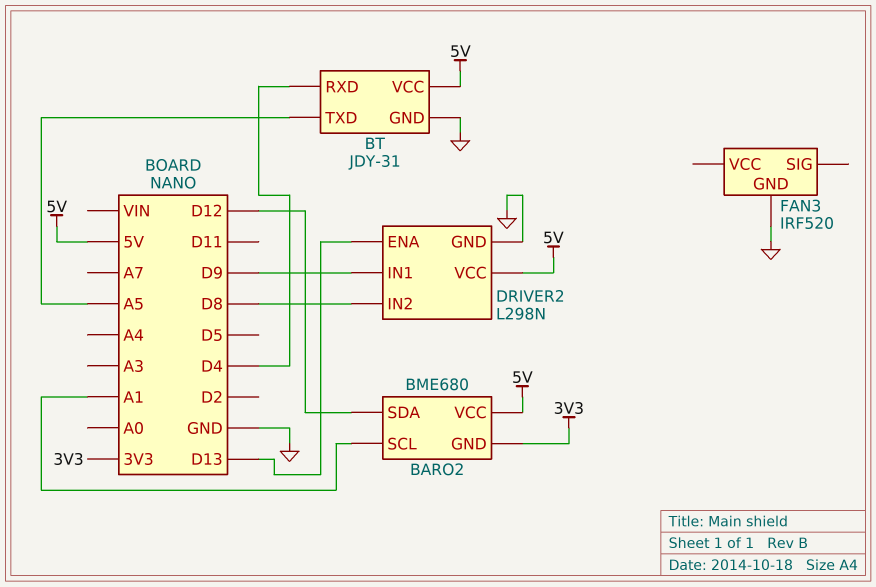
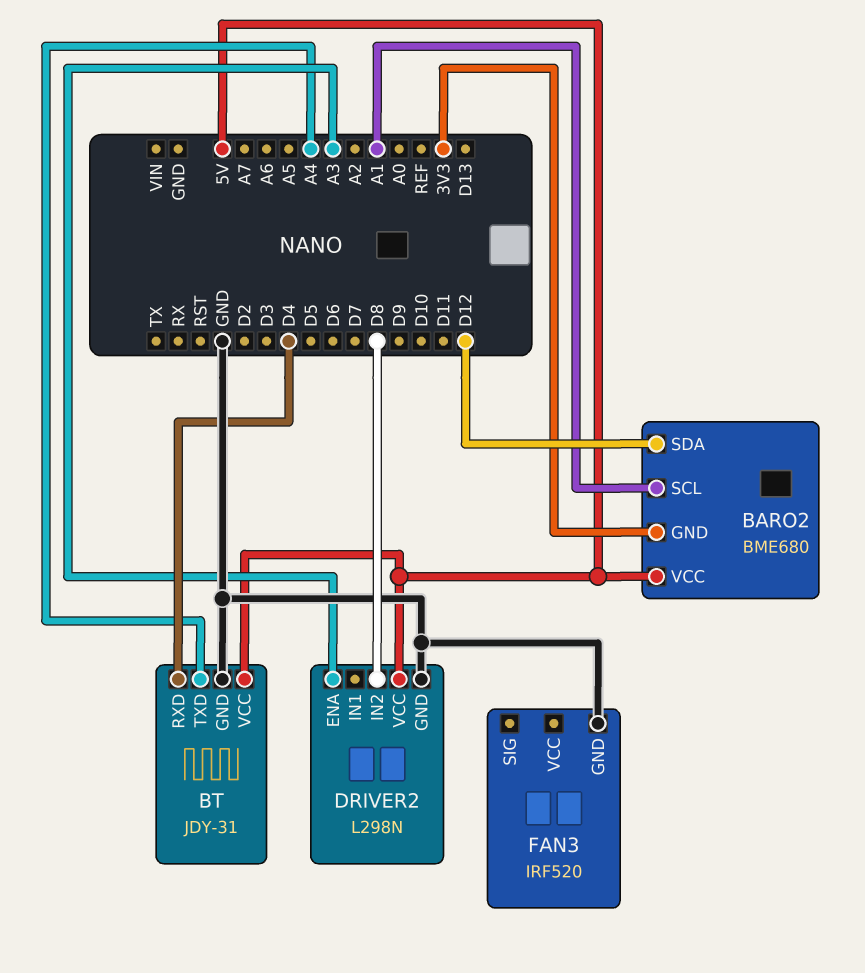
BT pin TXD: A5 -> A4
DRIVER2 pin ENA: D13 -> A3
DRIVER2 pin IN1: D9 -> none

